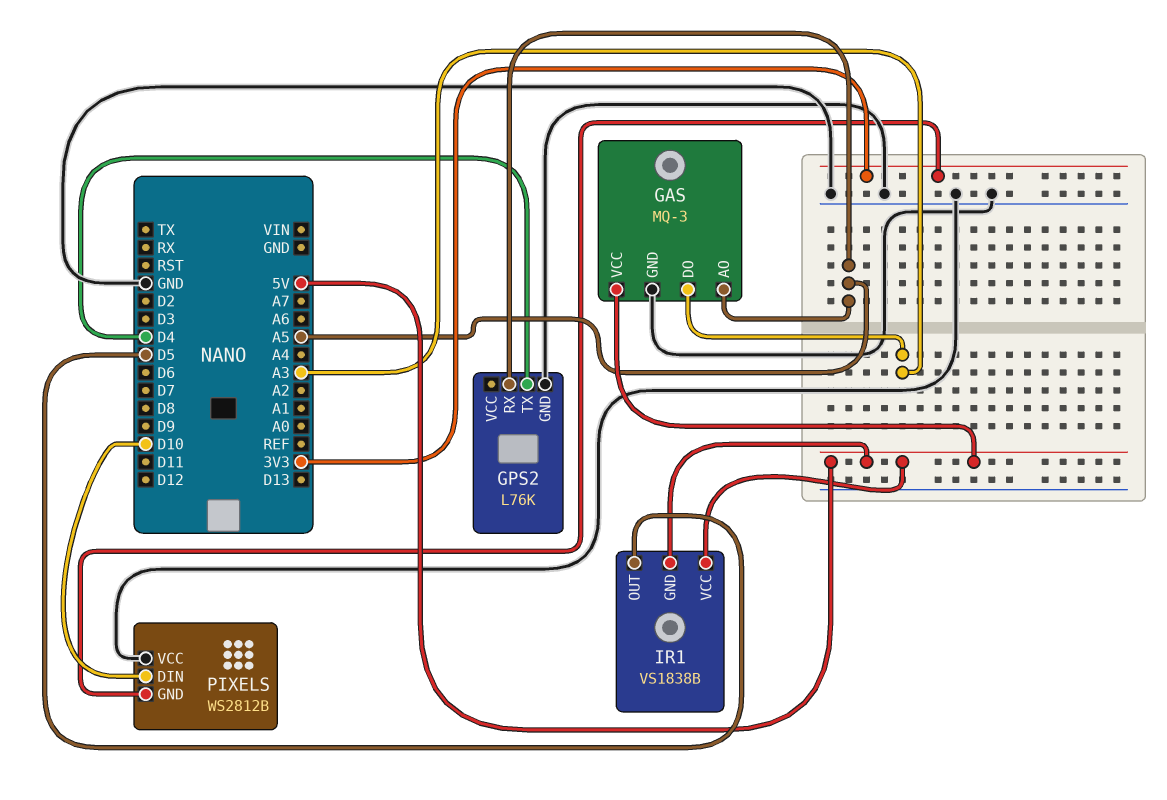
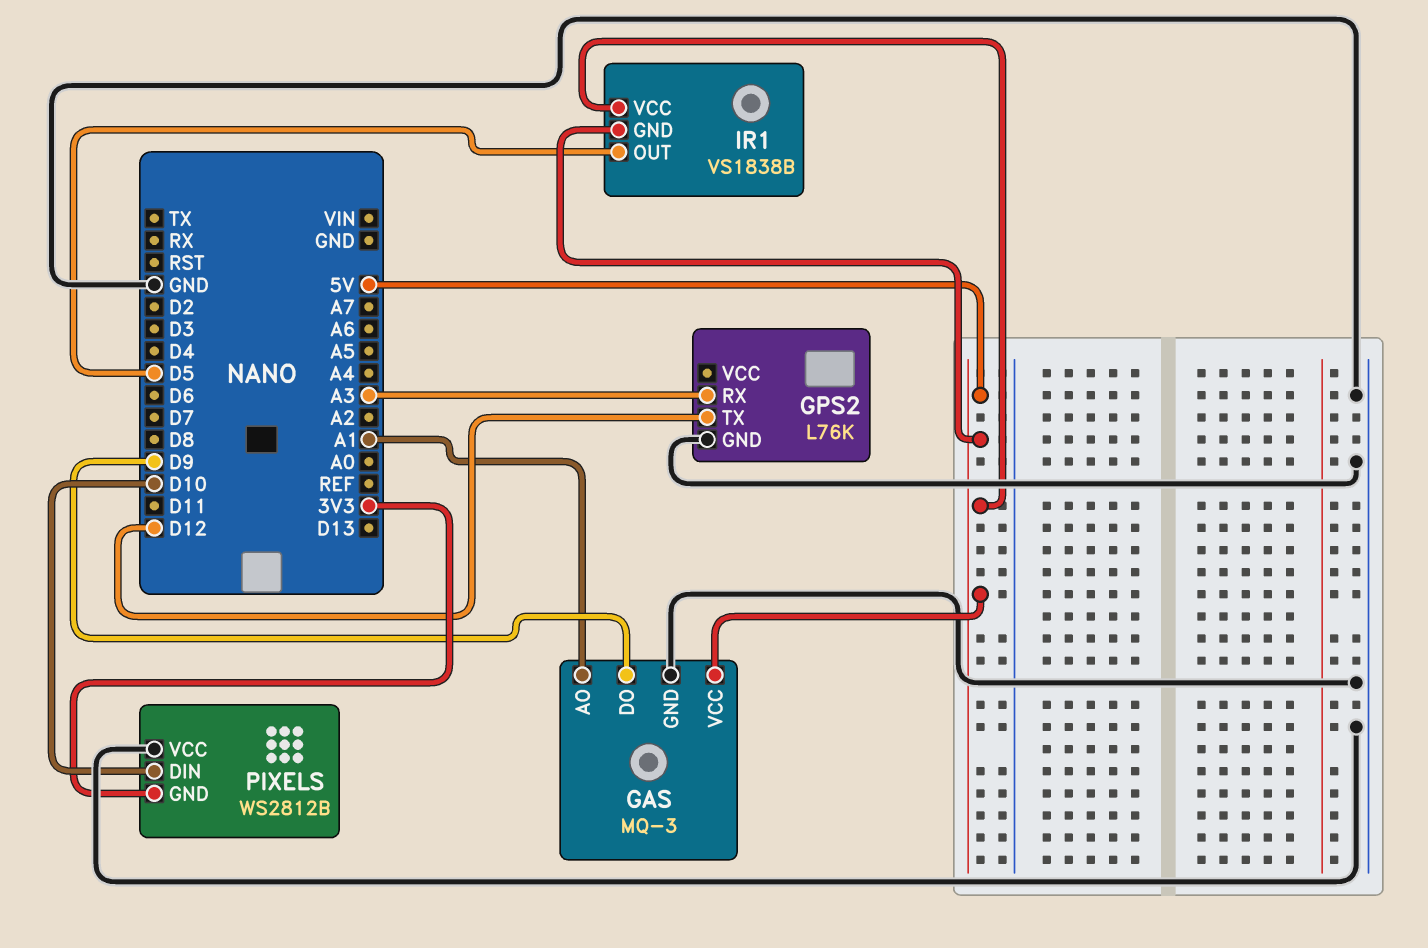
GAS pin AO: A5 -> A1
GAS pin DO: A3 -> D9
GPS2 pin RX: A5 -> A3
GPS2 pin TX: D4 -> D12

